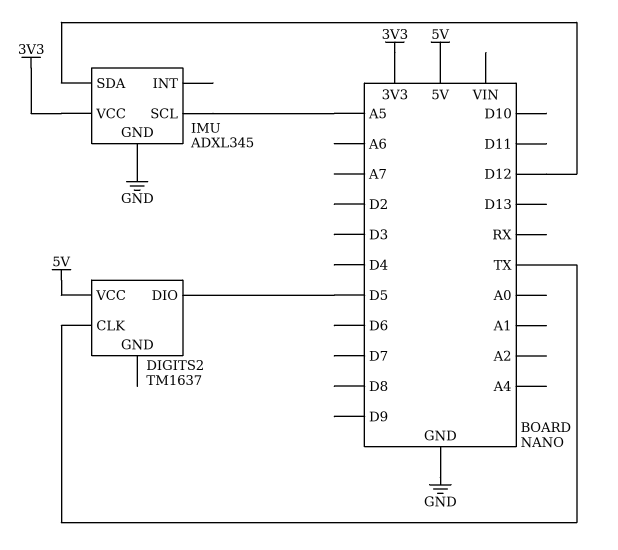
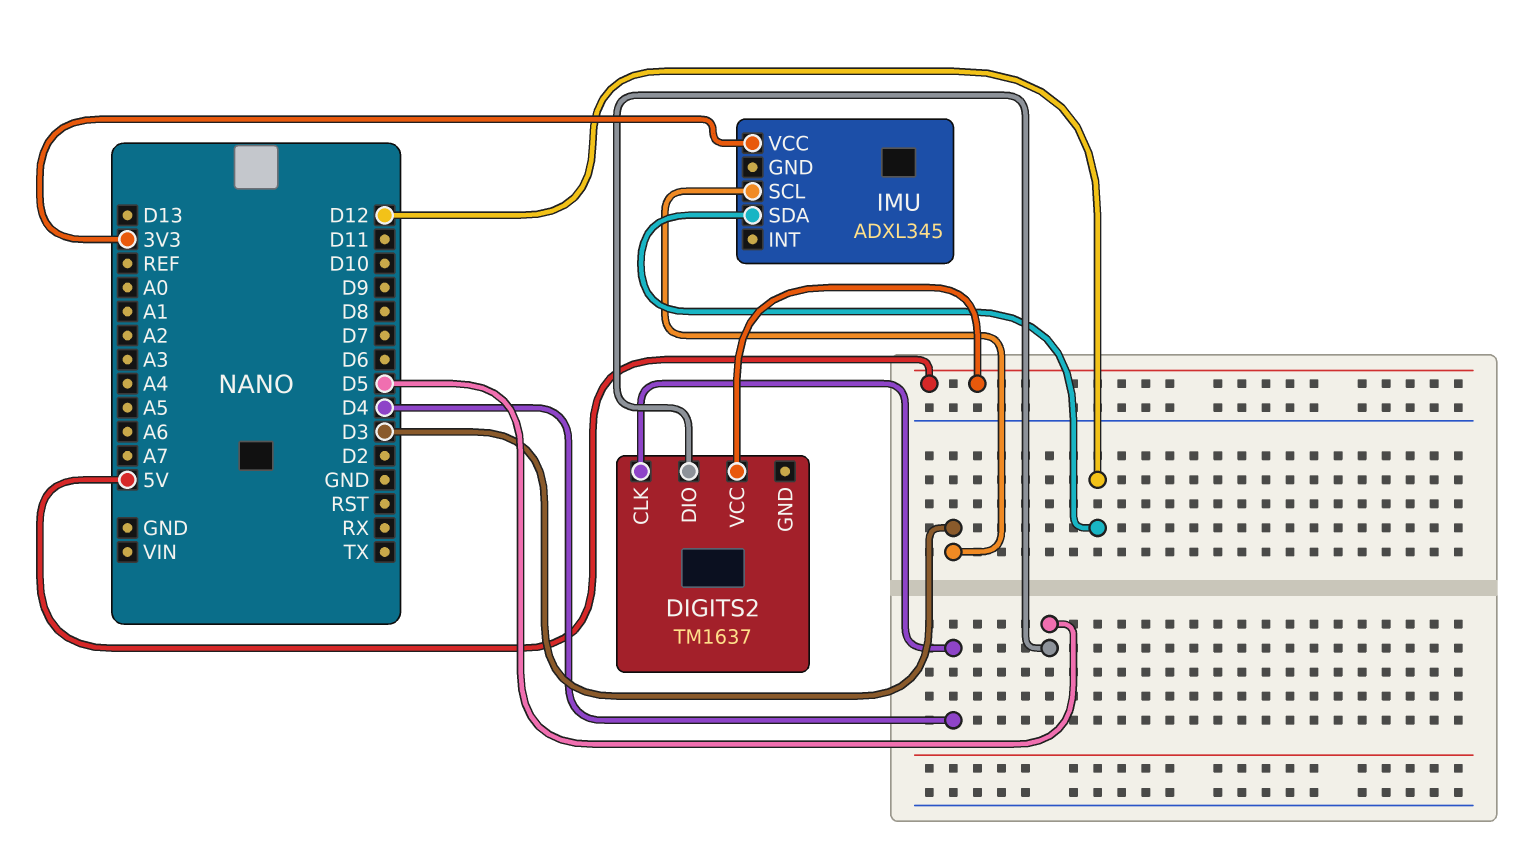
DIGITS2 pin CLK: TX -> D4
IMU pin GND: GND -> none
IMU pin SCL: A5 -> D3

